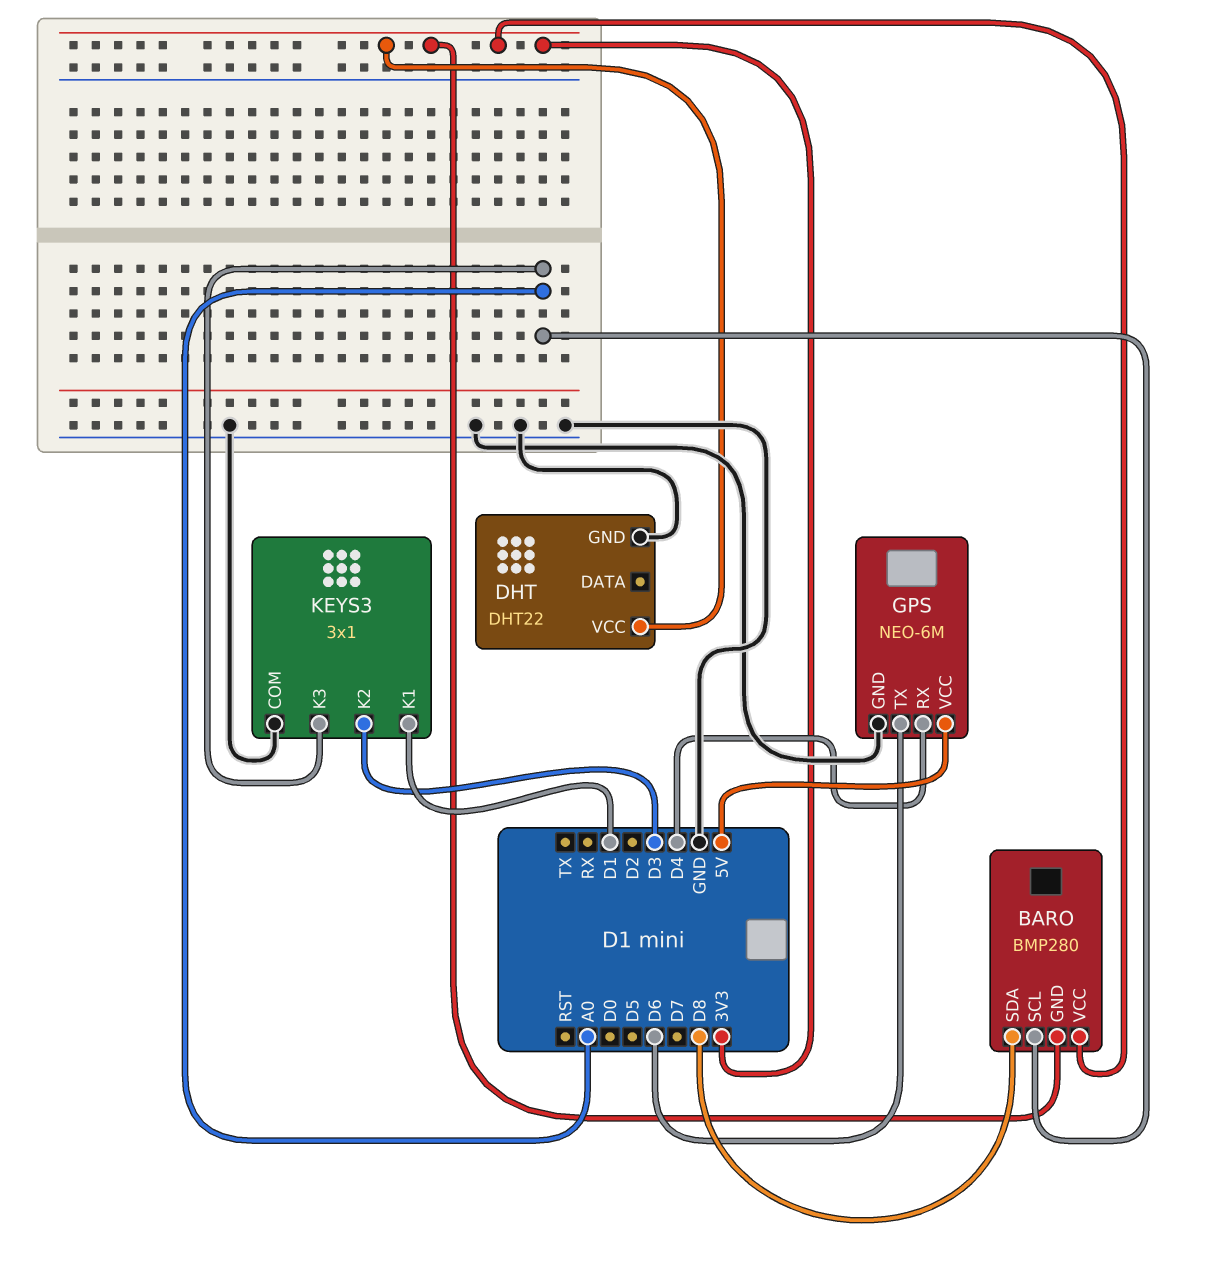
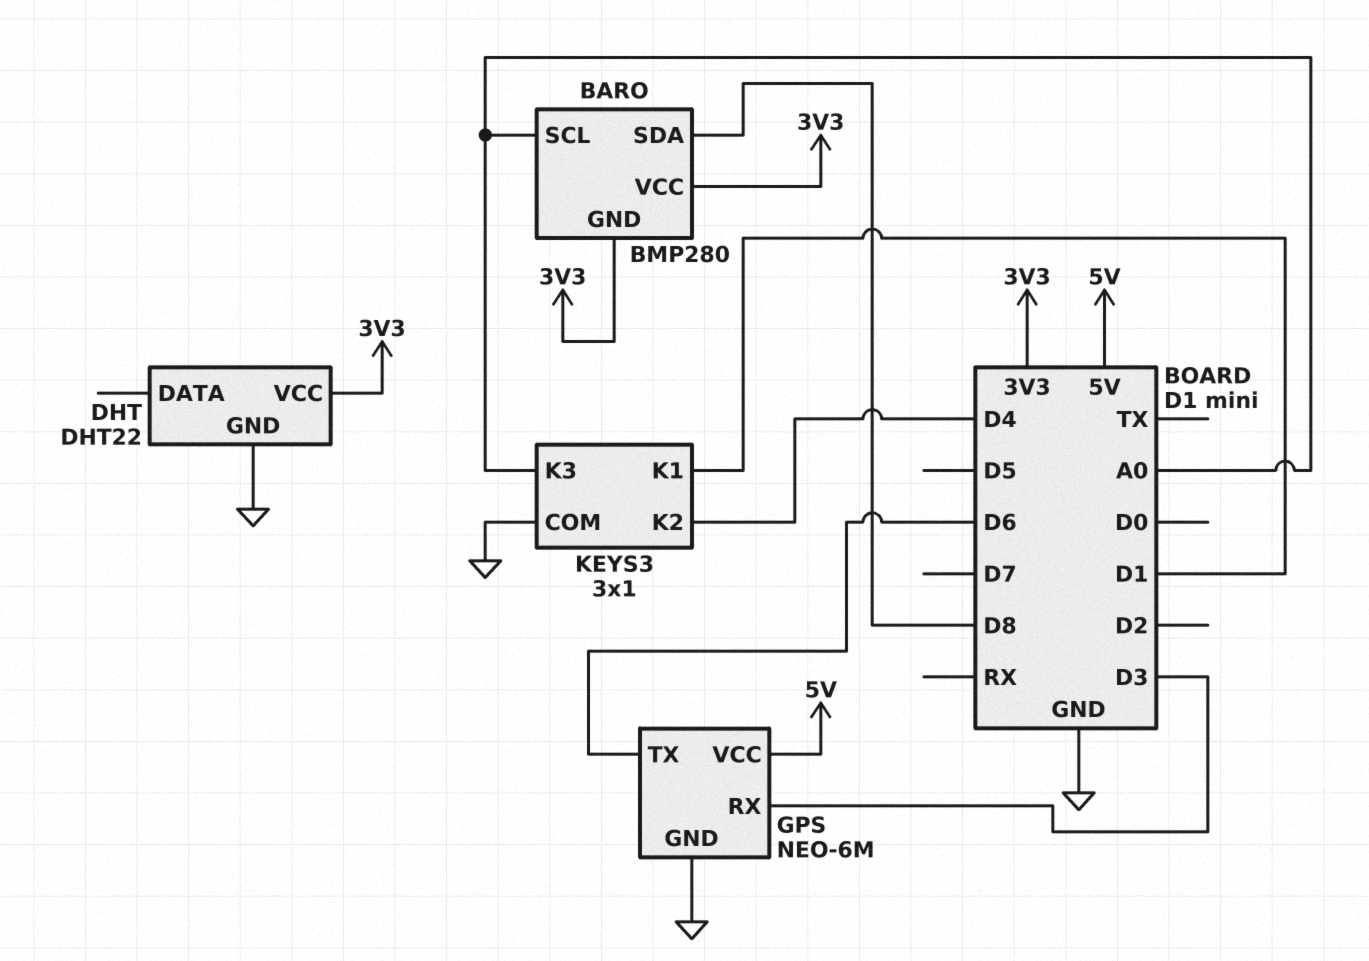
GPS pin RX: D4 -> D3
KEYS3 pin K2: D3 -> D4

